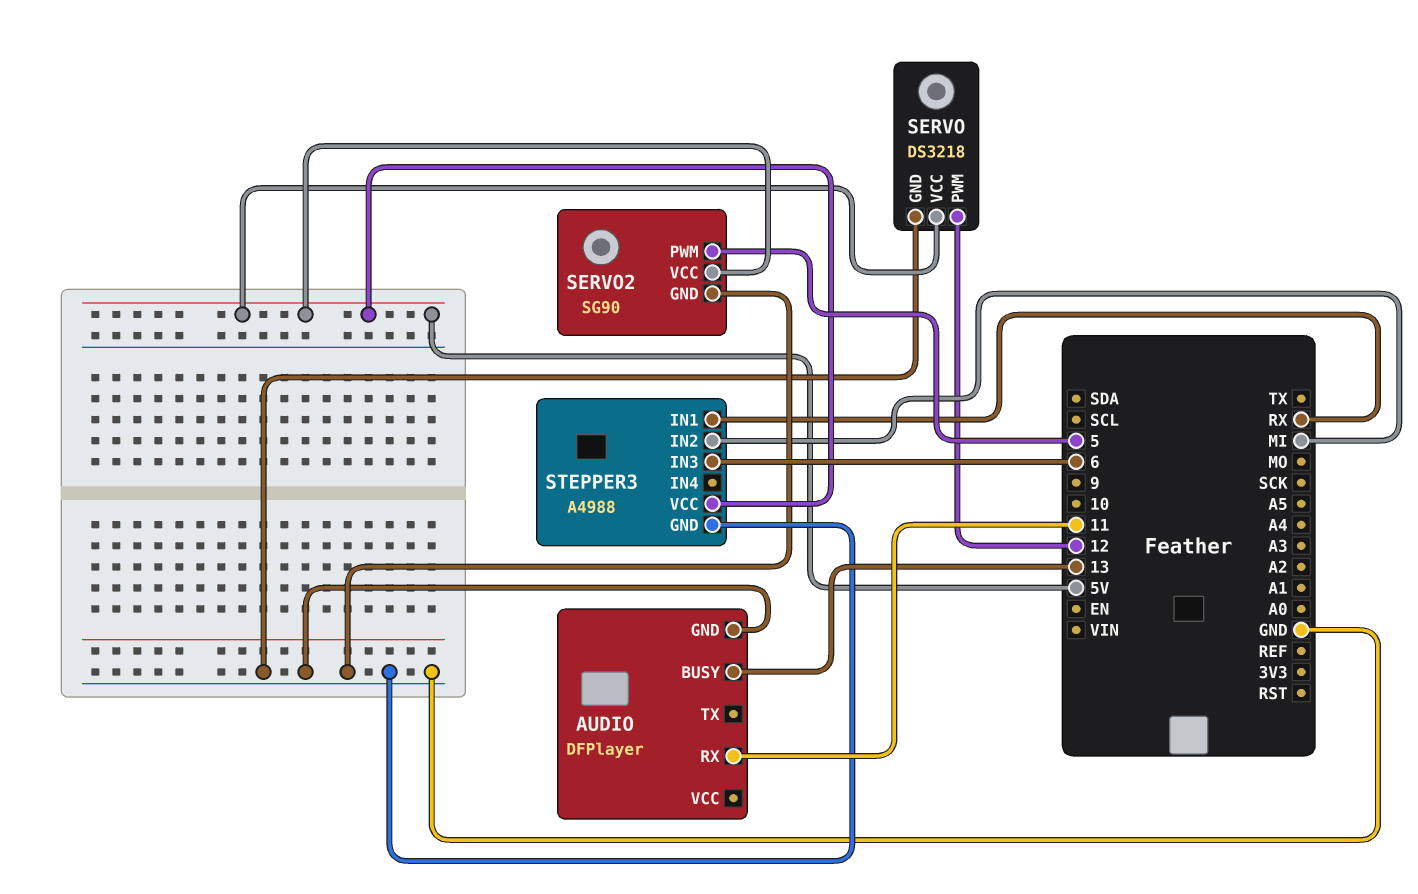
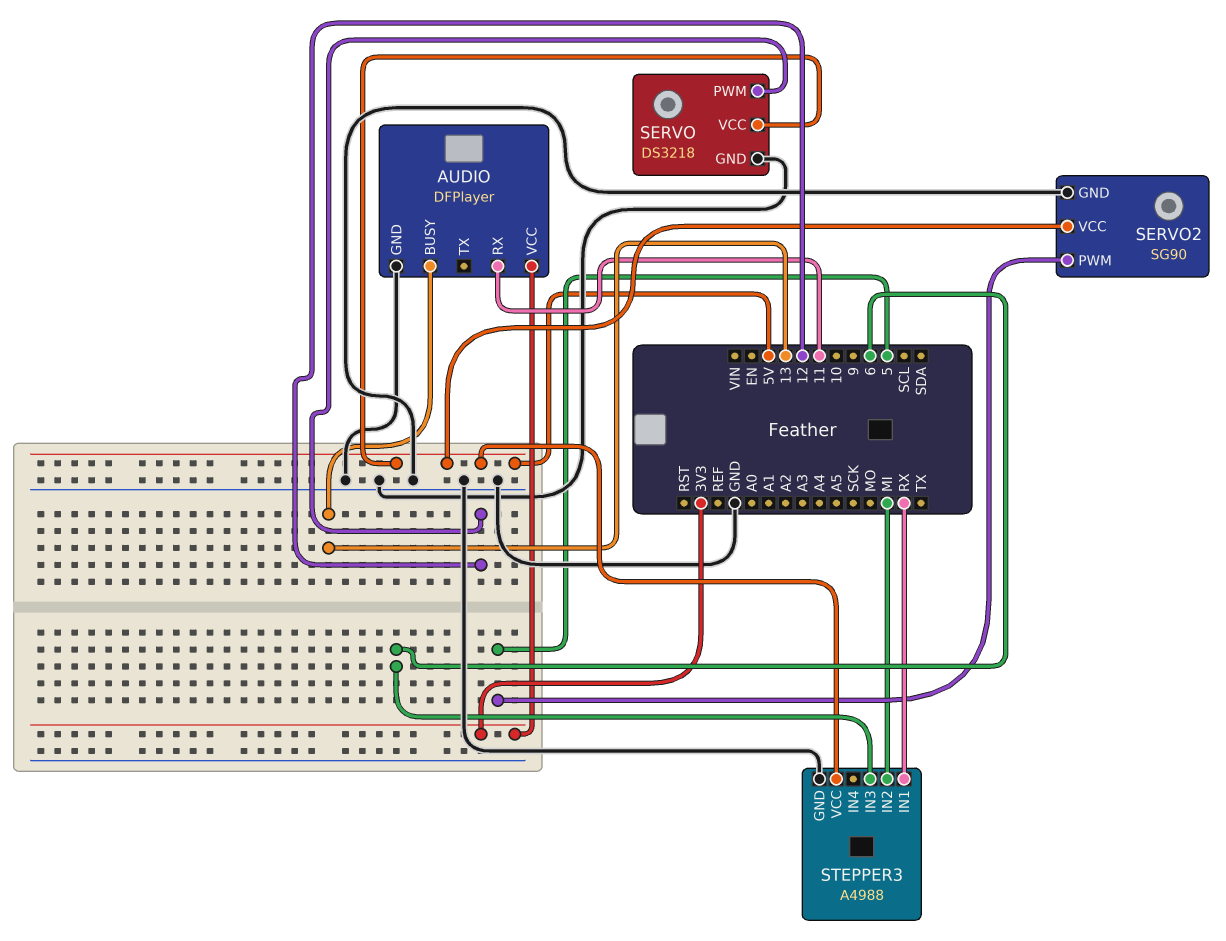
AUDIO pin VCC: none -> 3V3

